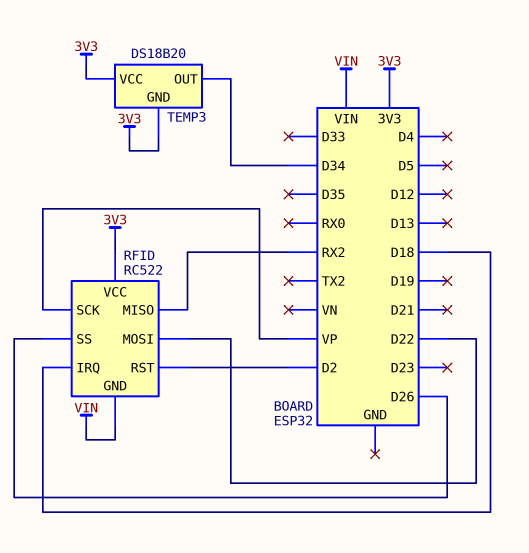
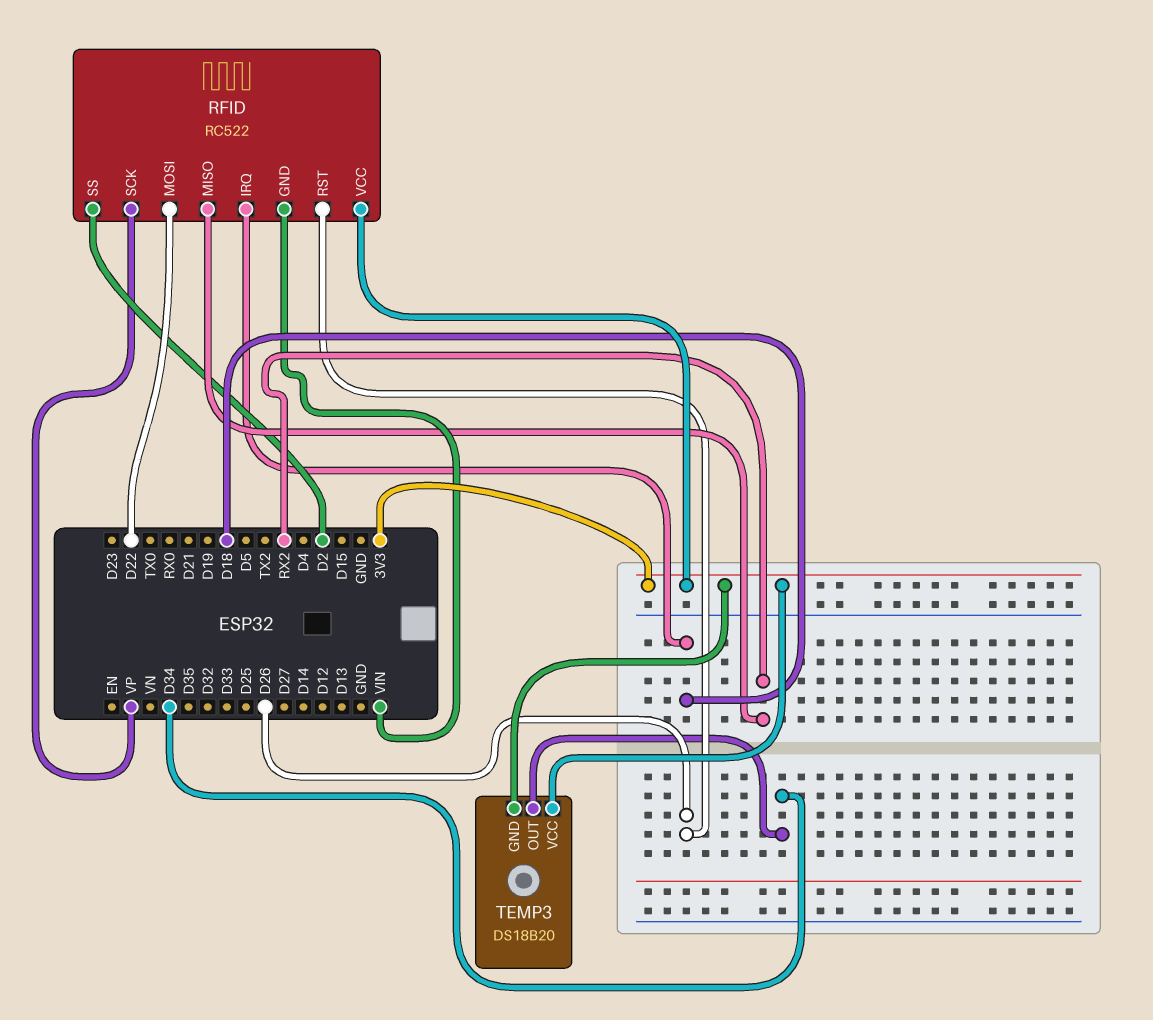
RFID pin RST: D2 -> D26
RFID pin SS: D26 -> D2

